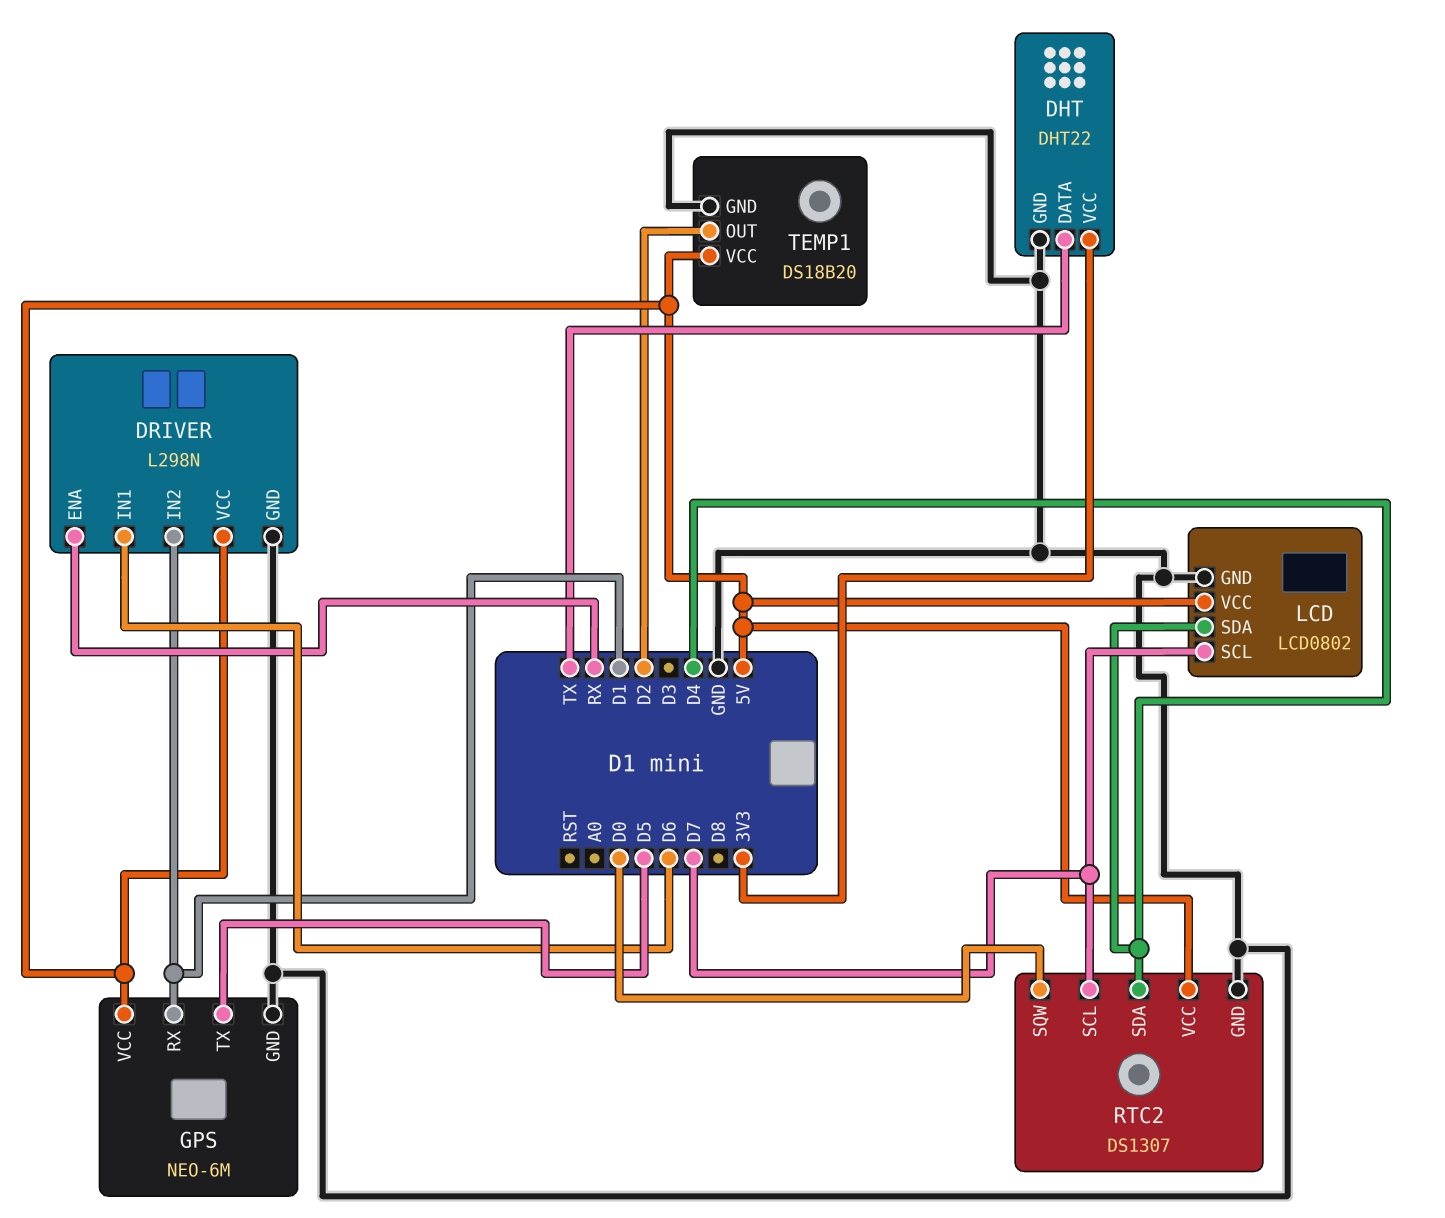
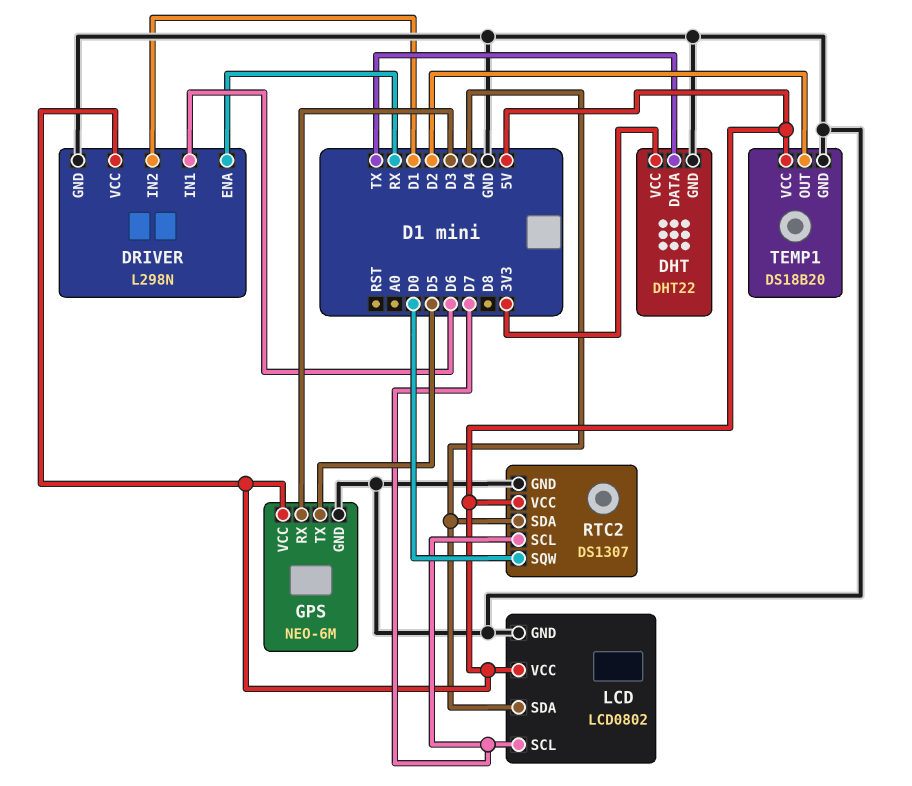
GPS pin RX: D1 -> D3

